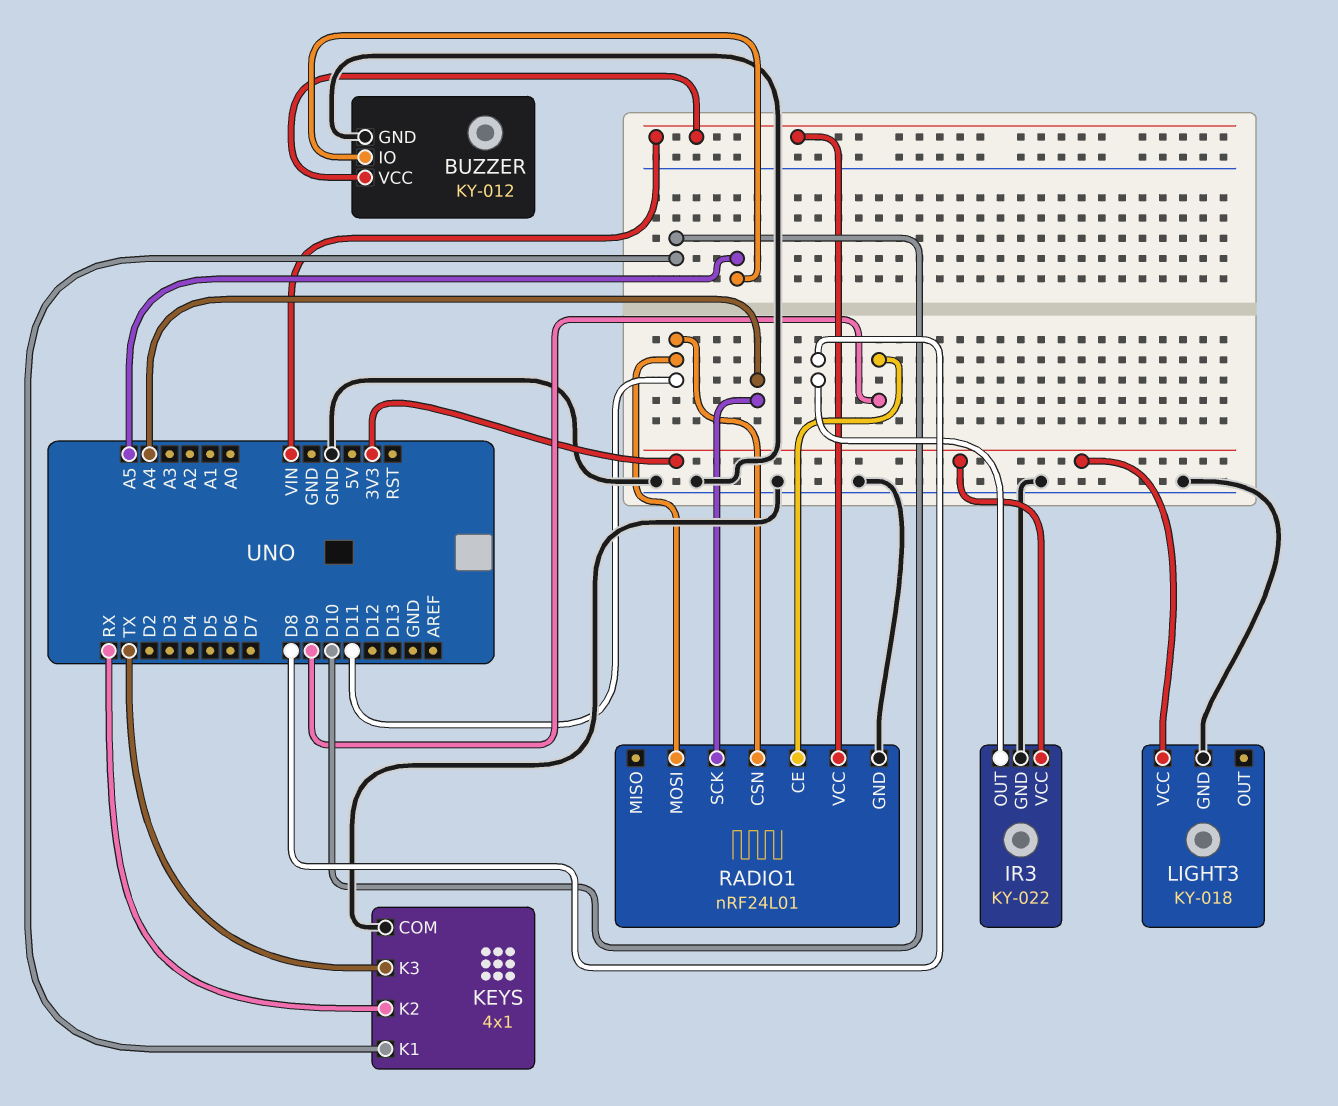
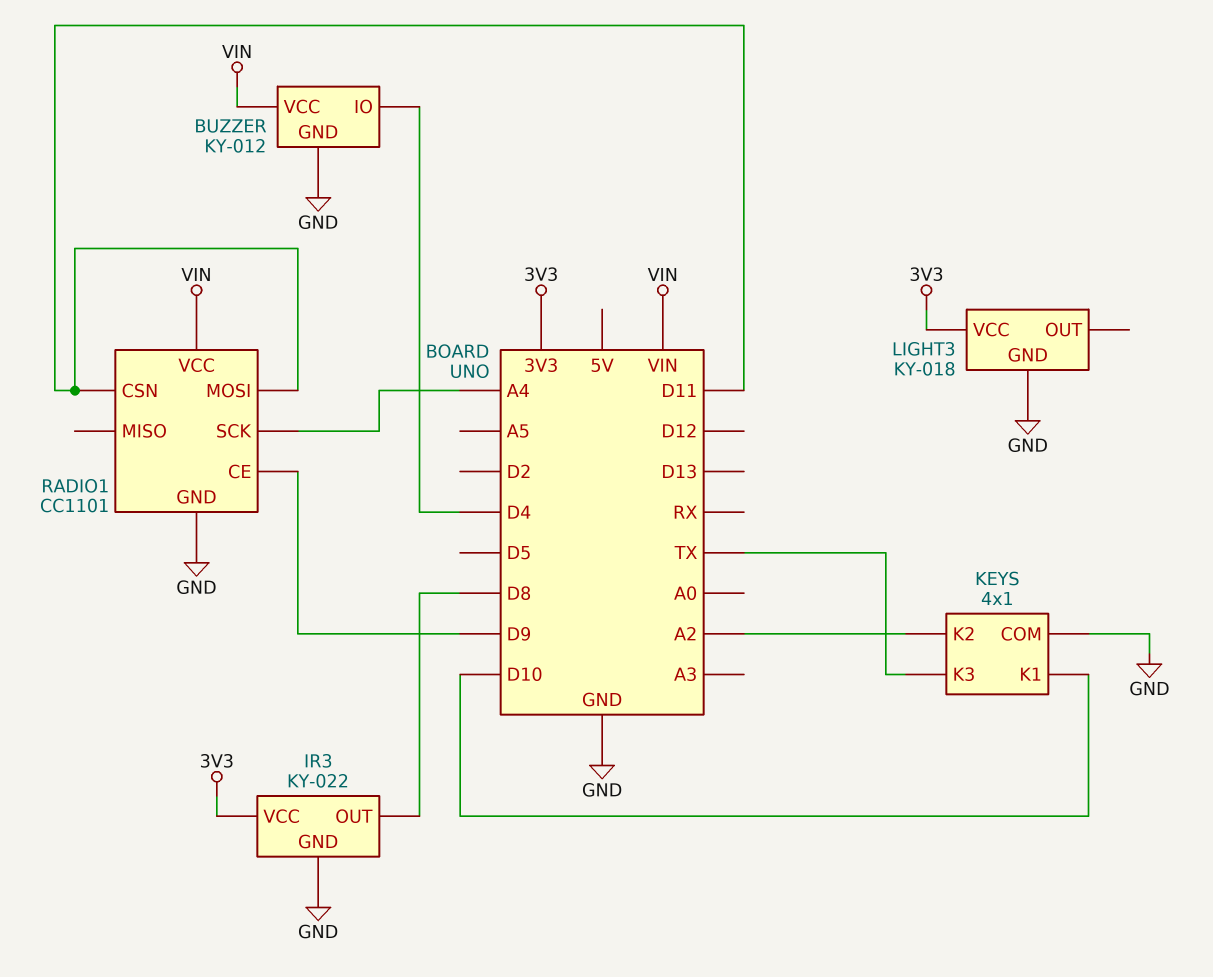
BUZZER pin IO: A5 -> D4
KEYS pin K2: RX -> A2
RADIO1: nRF24L01 -> CC1101

